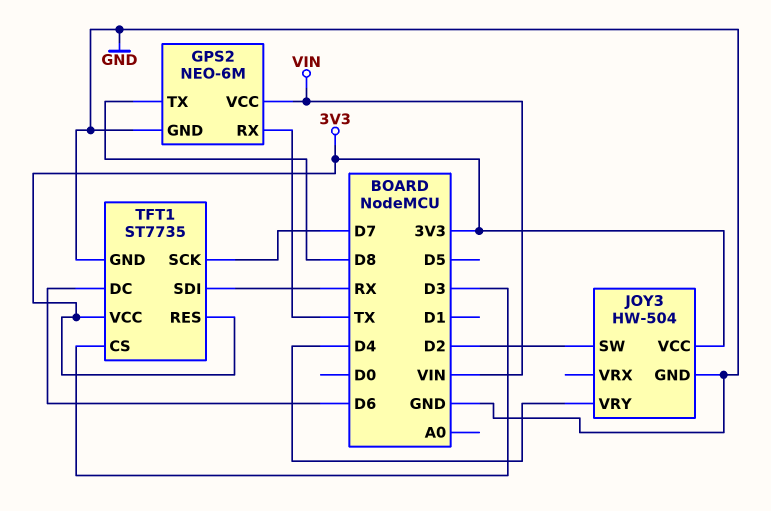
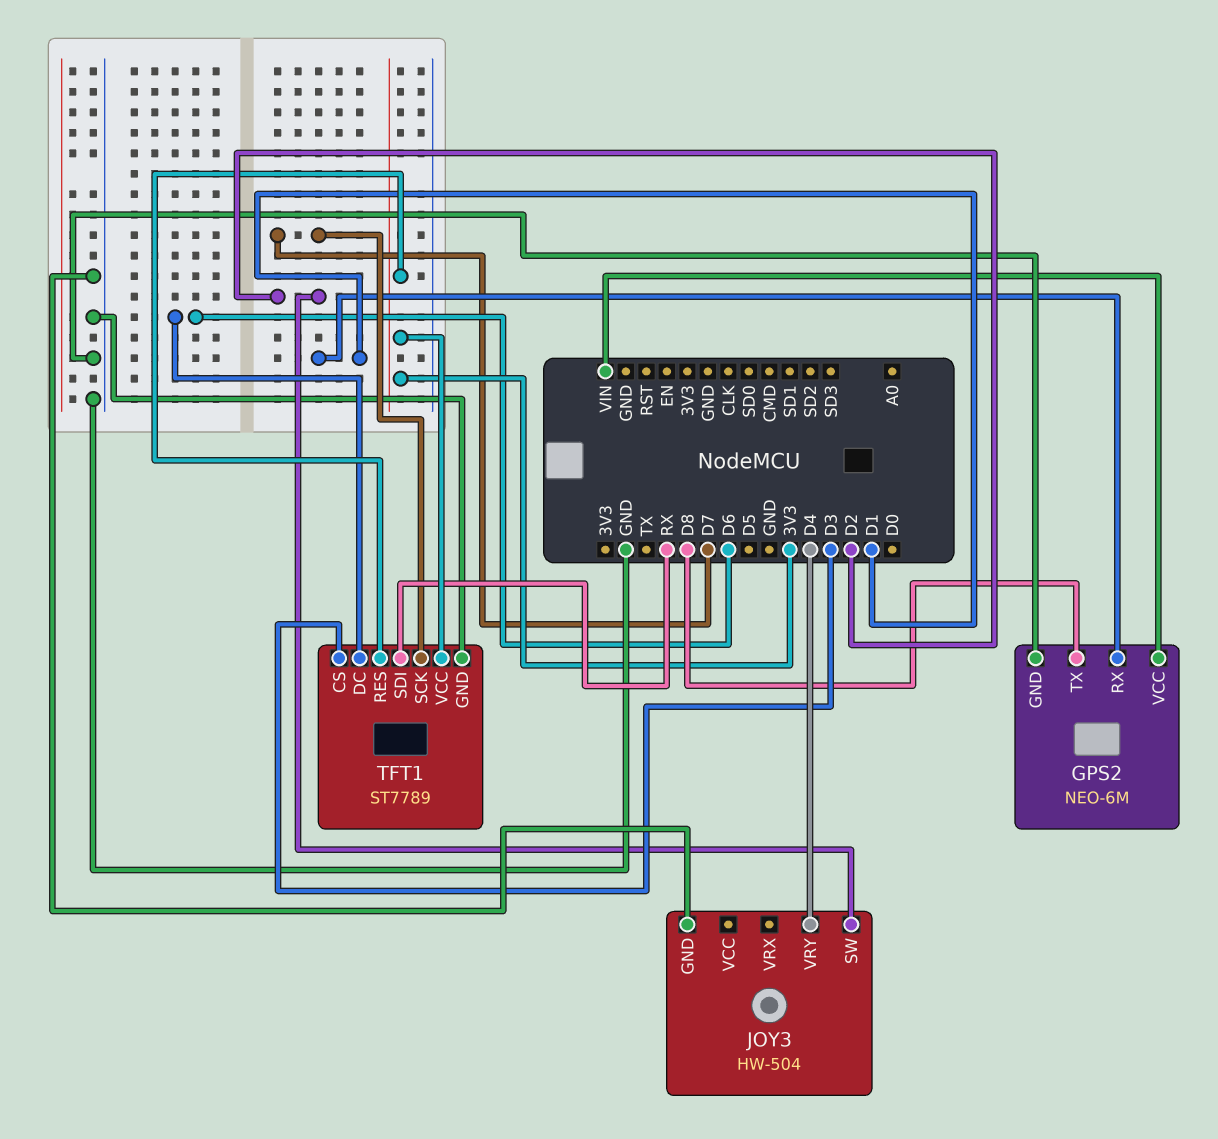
GPS2 pin RX: TX -> D1
JOY3 pin VCC: 3V3 -> none
TFT1: ST7735 -> ST7789

